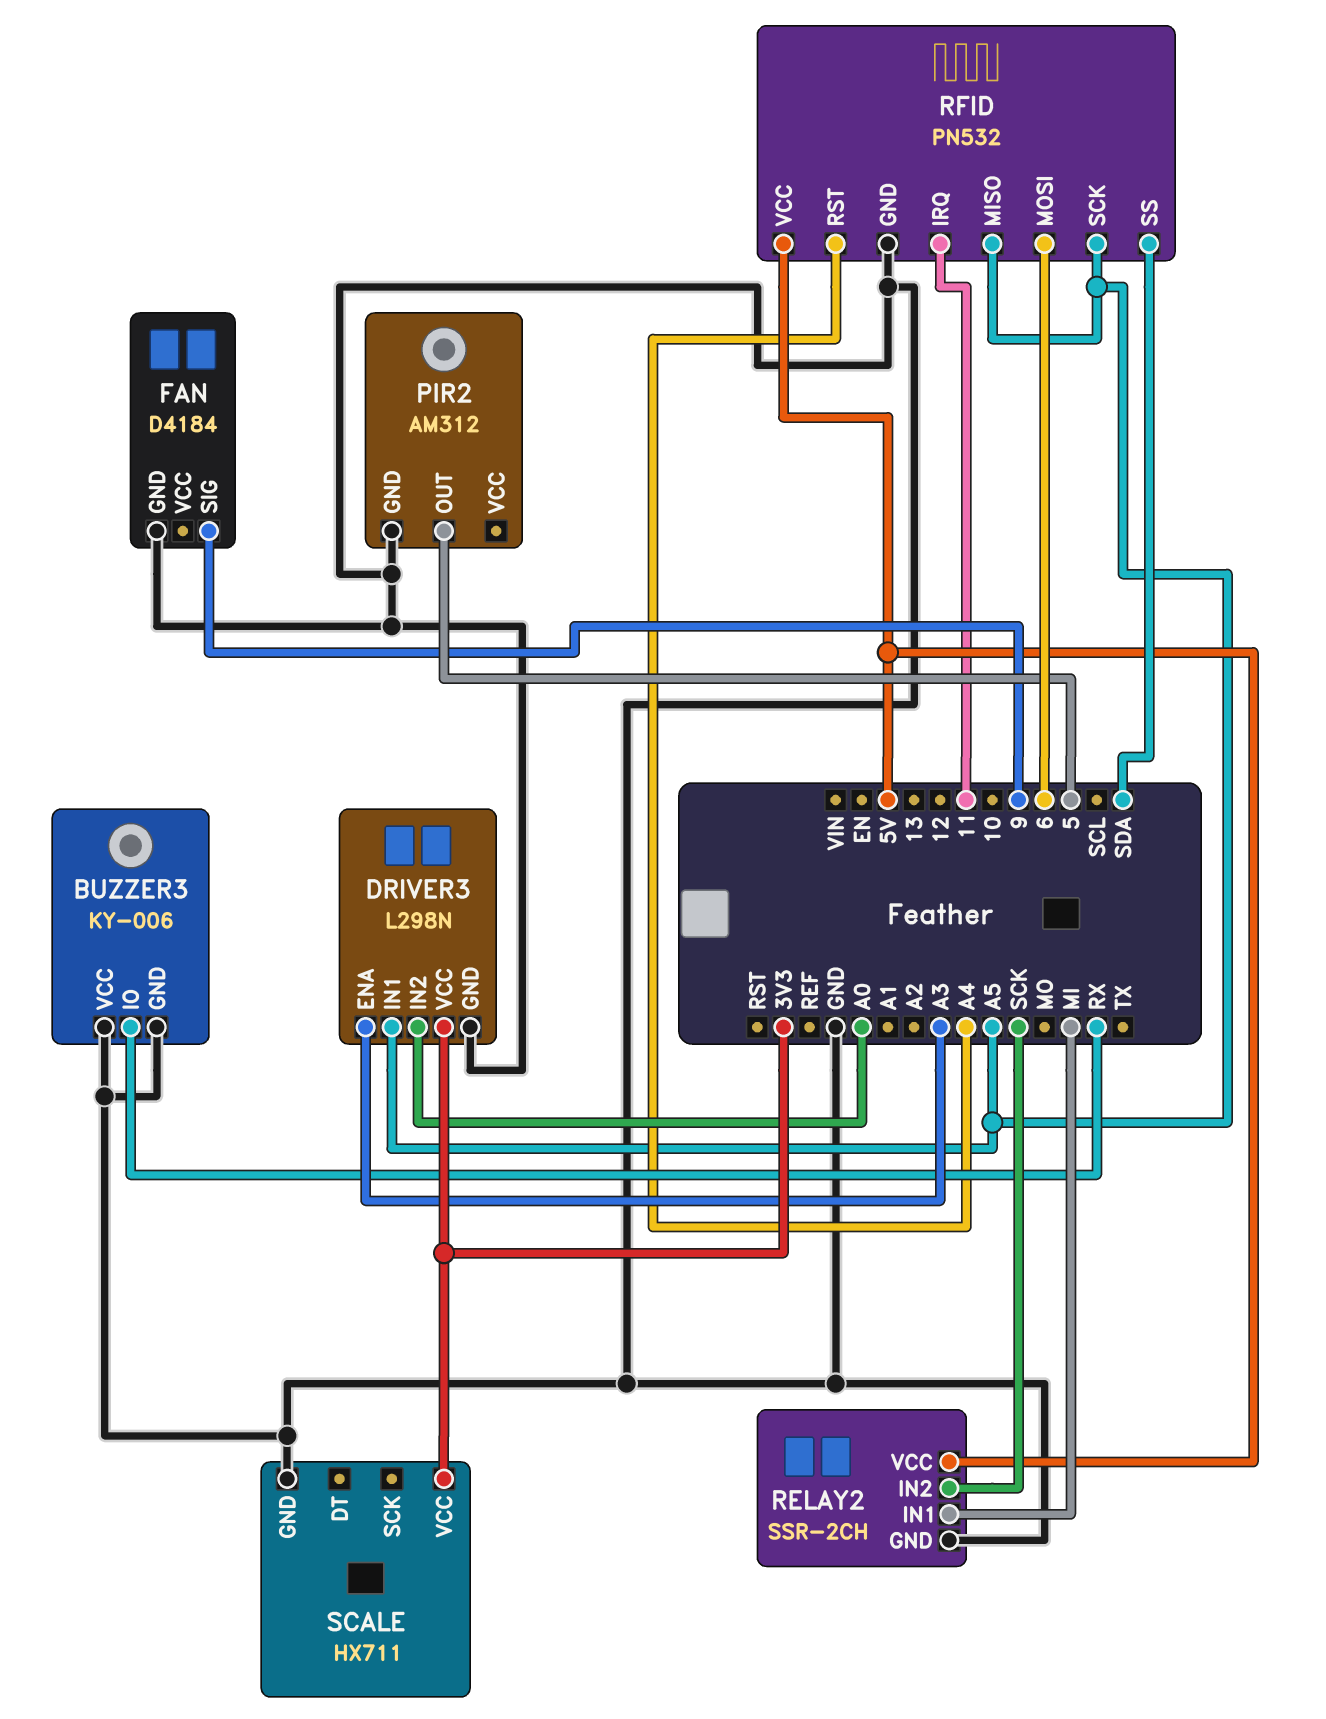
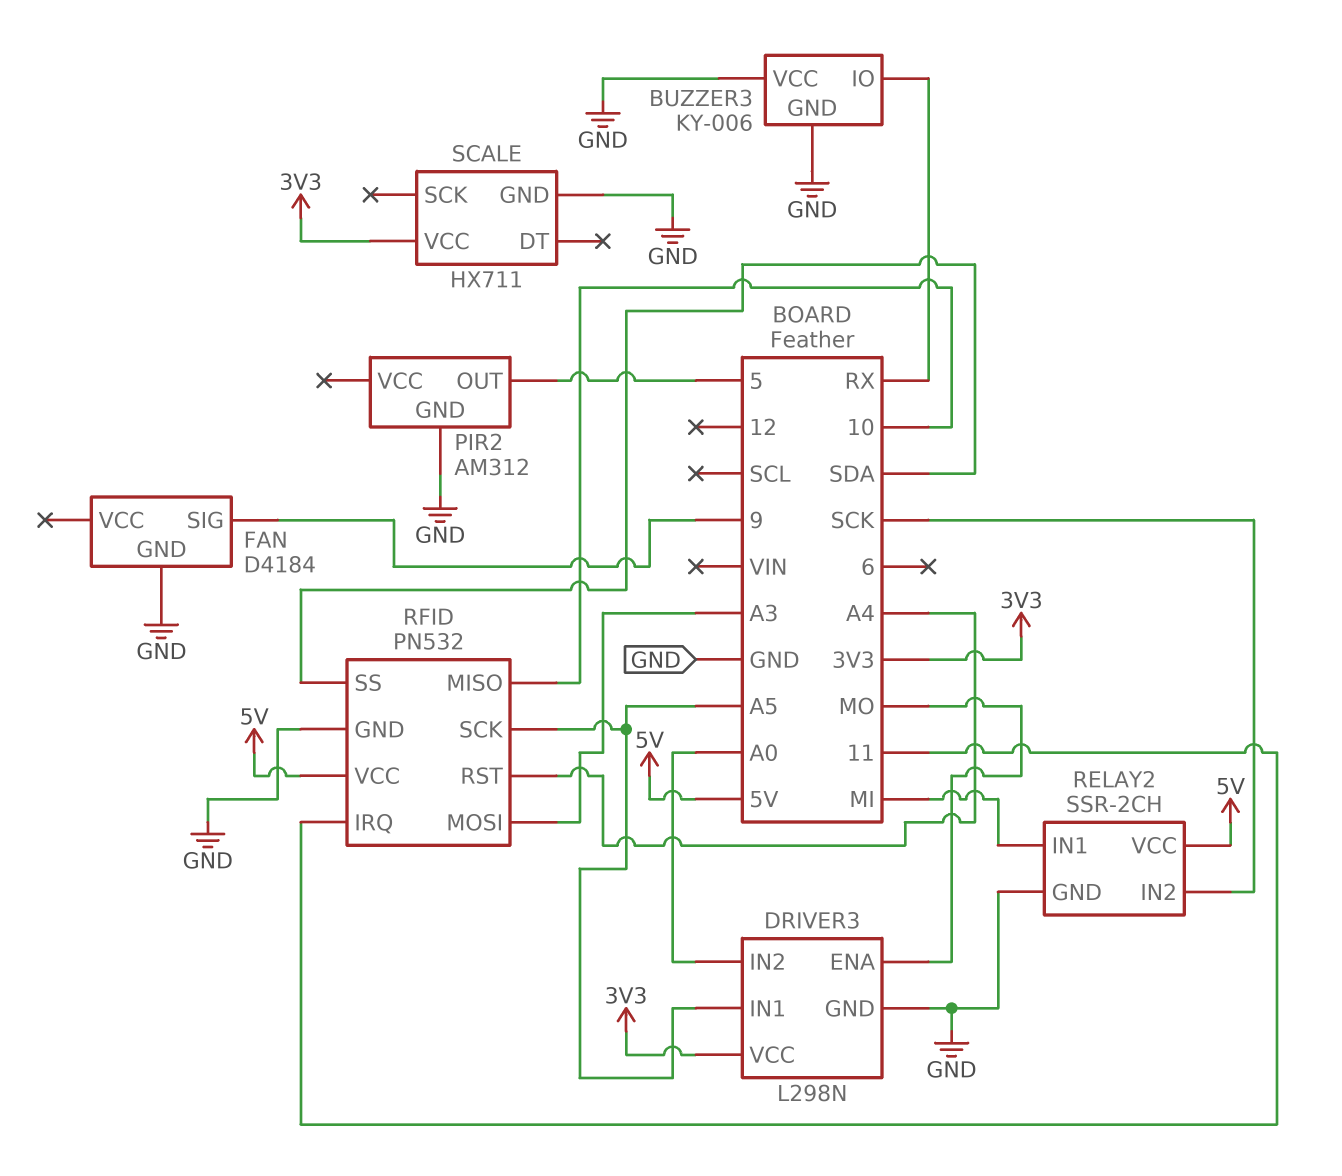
DRIVER3 pin ENA: A3 -> MO
RFID pin MISO: A5 -> 10
RFID pin MOSI: 6 -> A3

